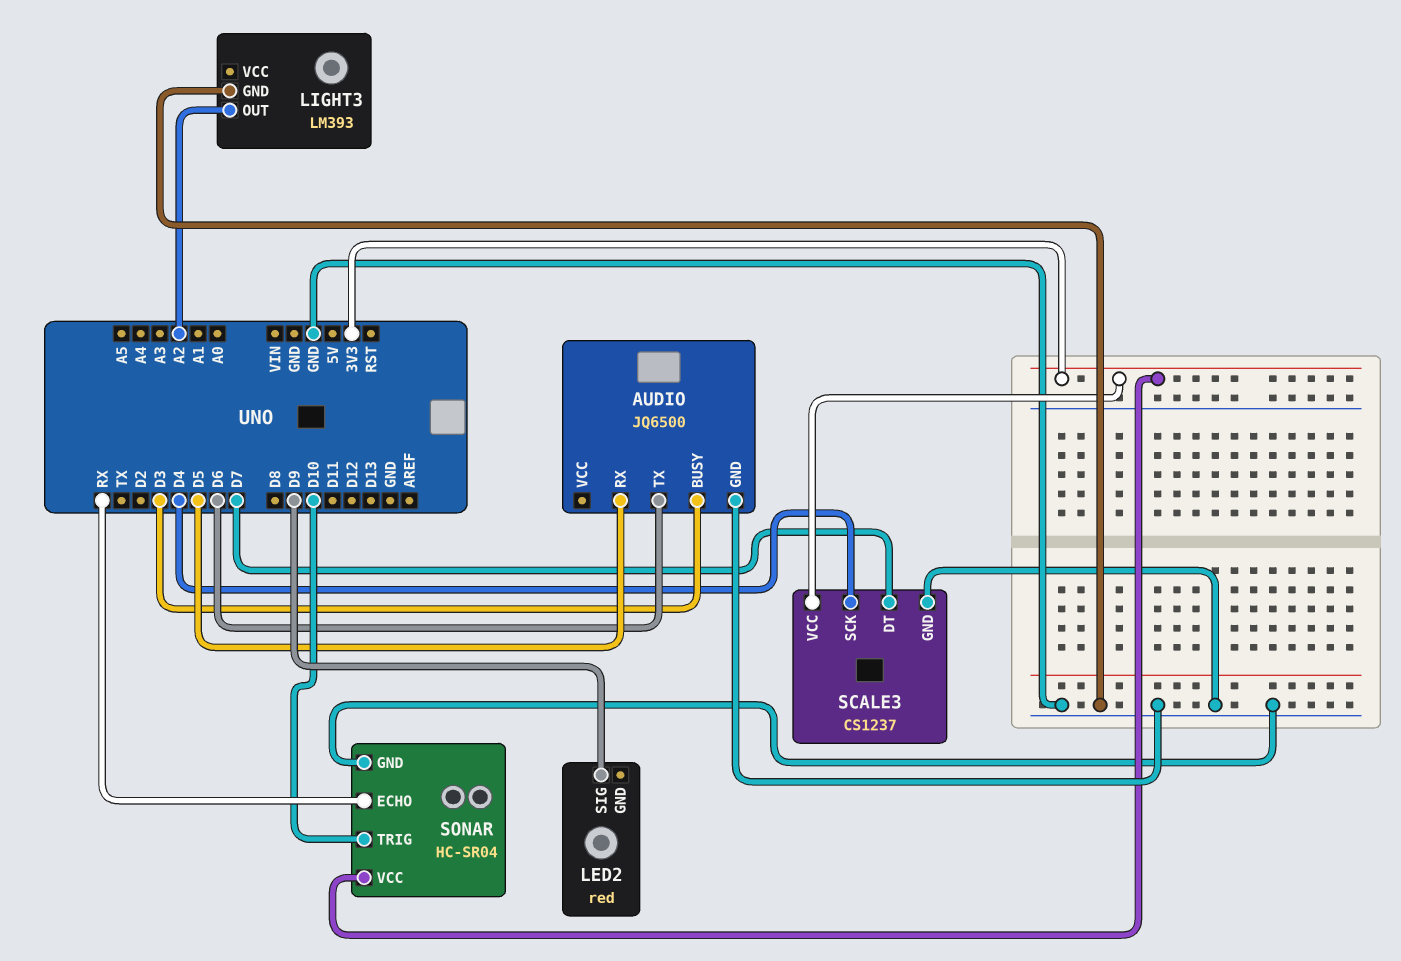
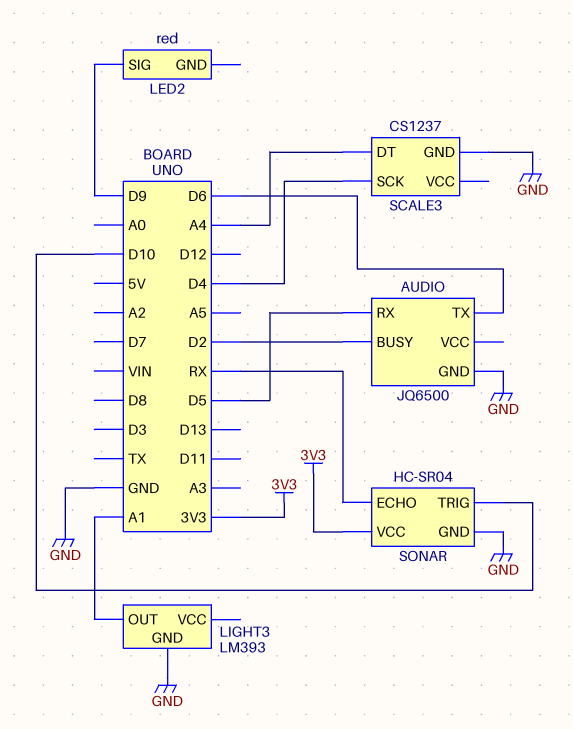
AUDIO pin BUSY: D3 -> D2
LIGHT3 pin OUT: A2 -> A1
SCALE3 pin DT: D7 -> A4
SCALE3 pin VCC: 3V3 -> none

